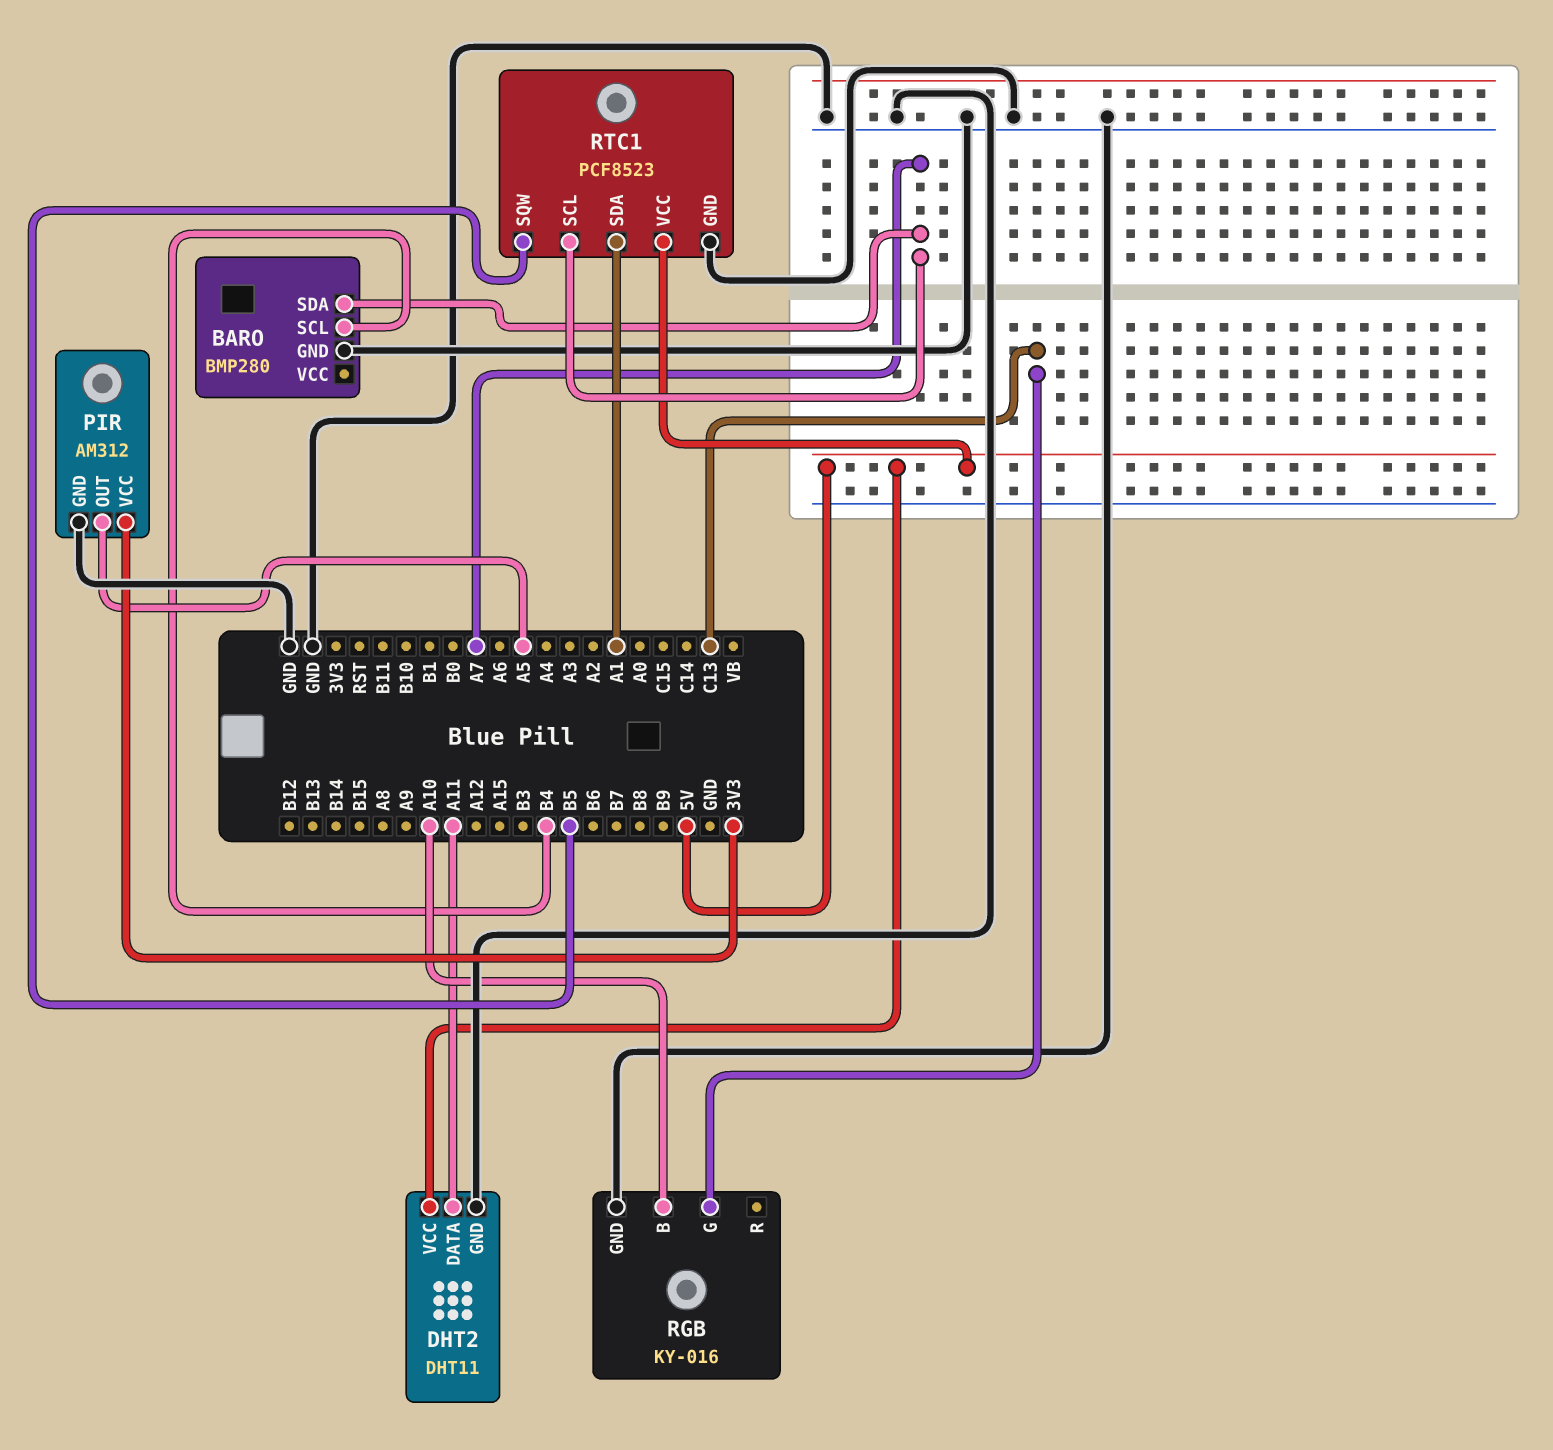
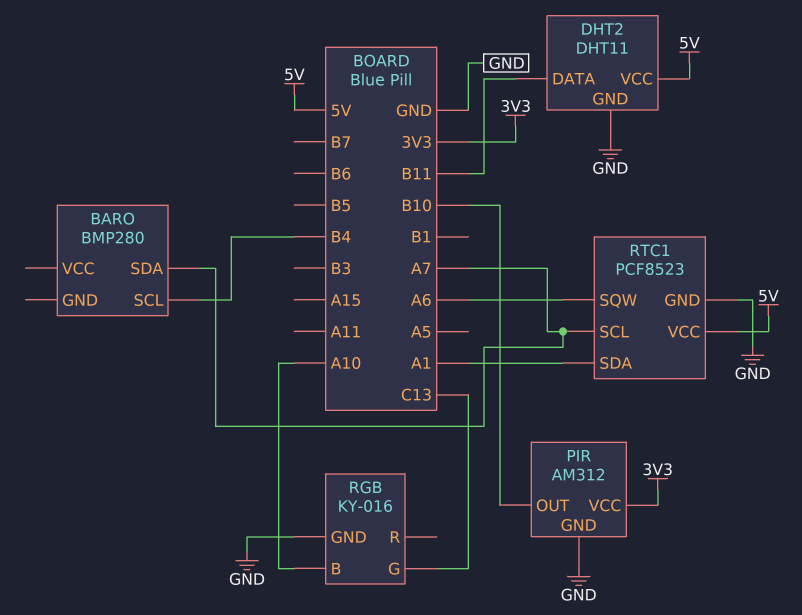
BARO pin GND: GND -> none
DHT2 pin DATA: A11 -> B11
PIR pin OUT: A5 -> B10
RTC1 pin SQW: B5 -> A6

